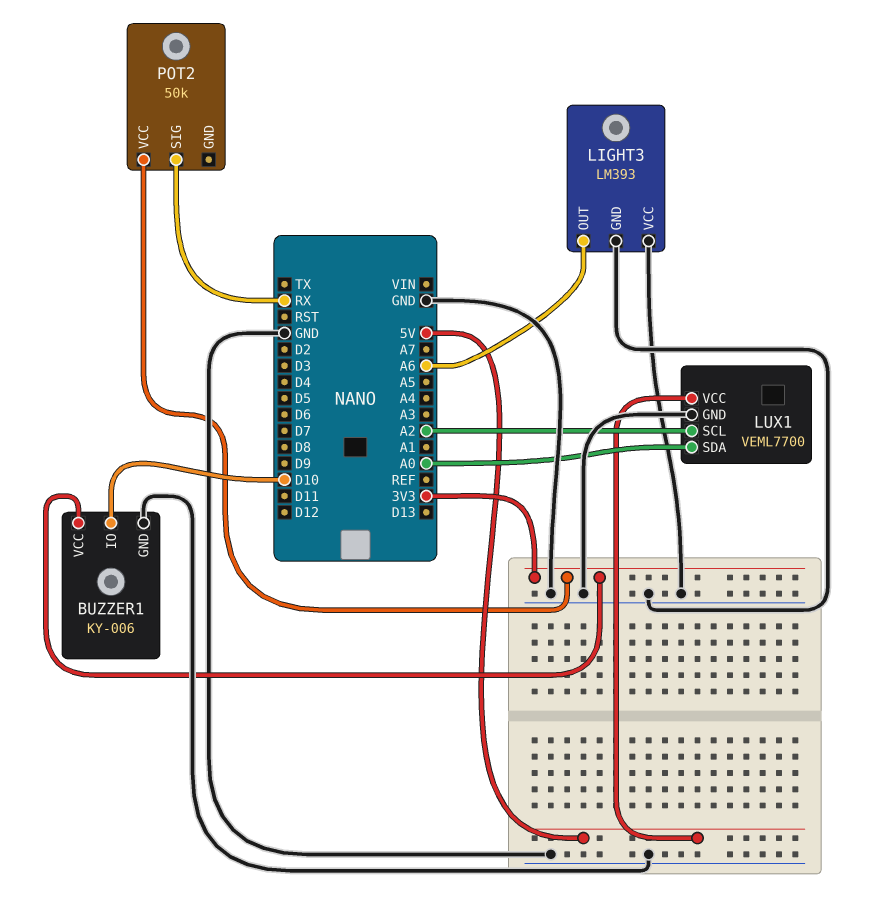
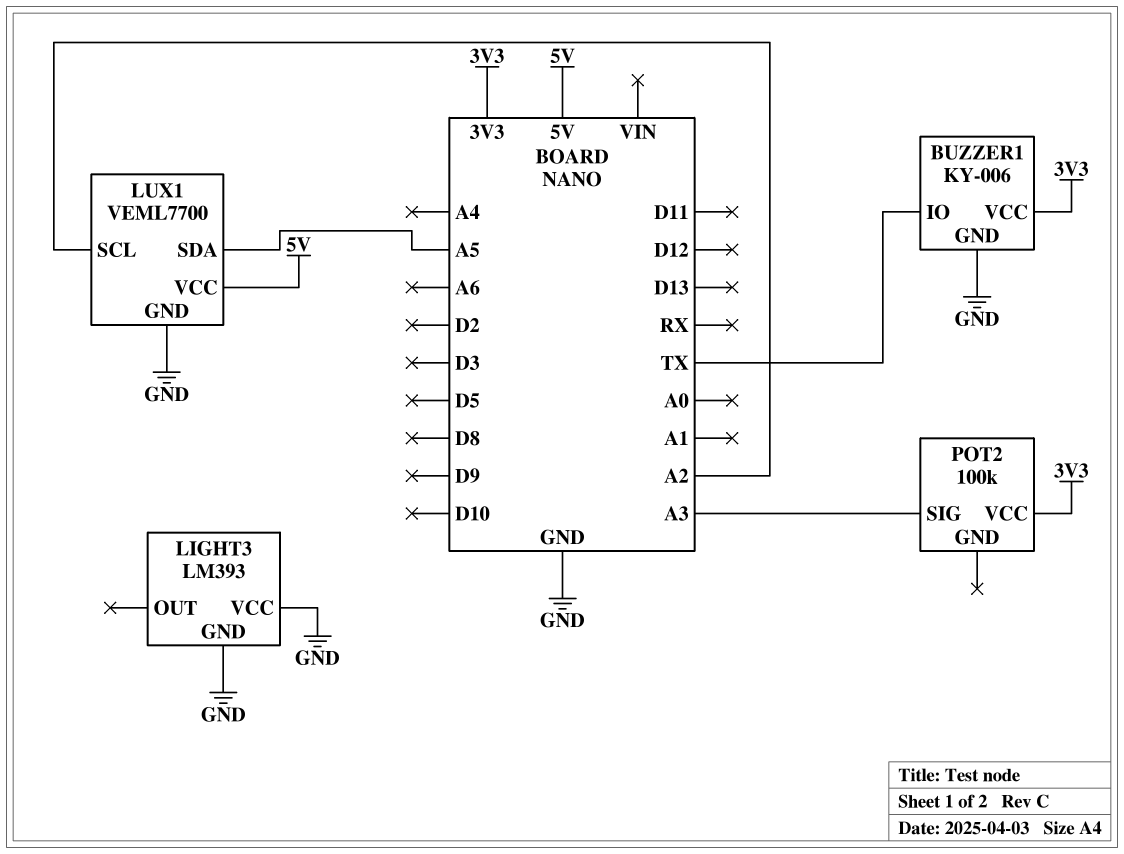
BUZZER1 pin IO: D10 -> TX
LIGHT3 pin OUT: A6 -> none
LUX1 pin SDA: A0 -> A5
POT2: 50k -> 100k
POT2 pin SIG: RX -> A3

